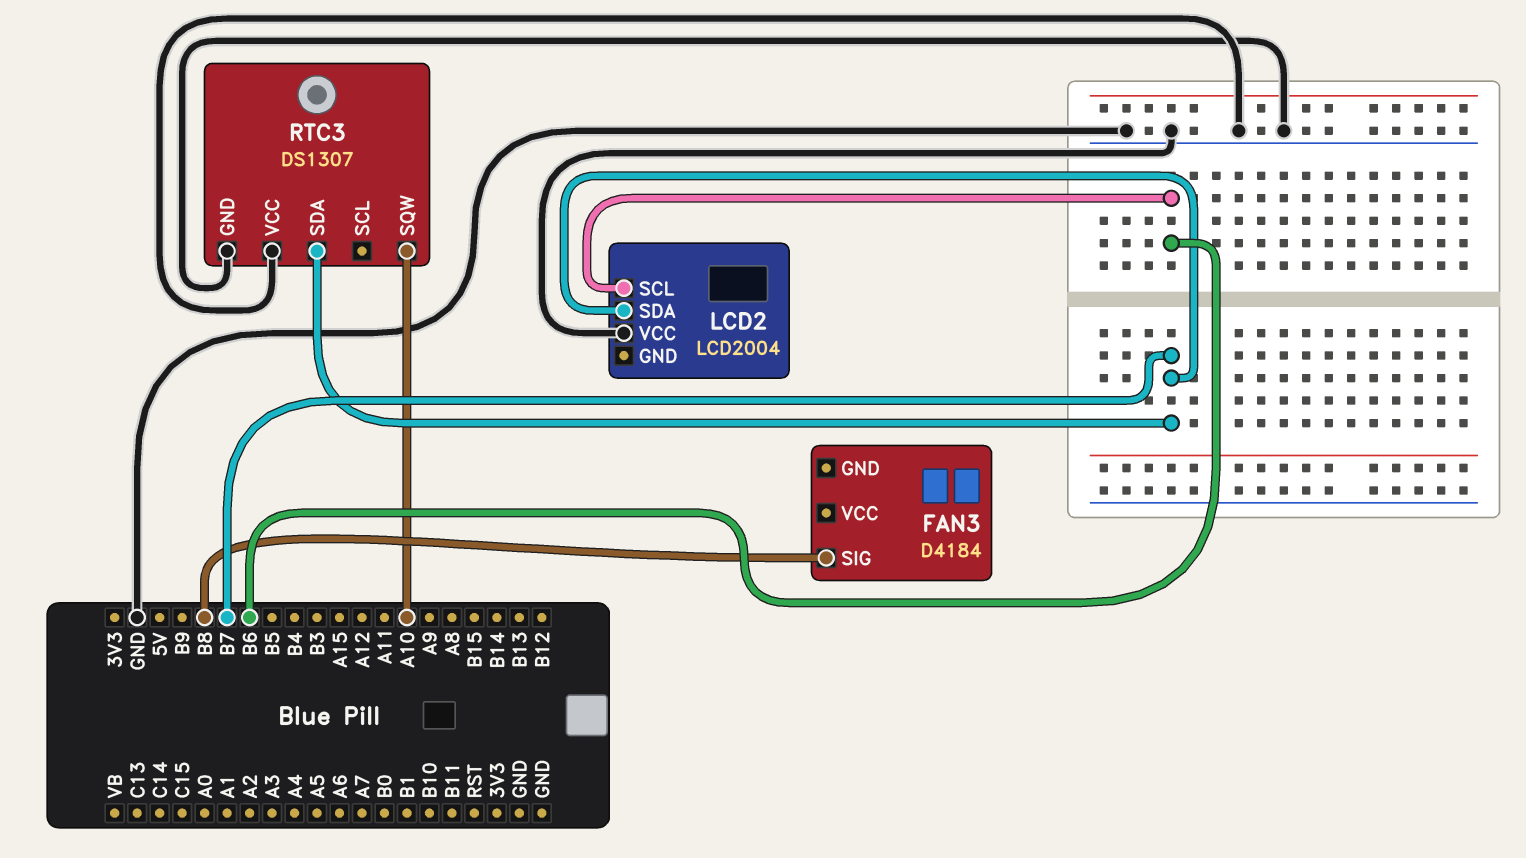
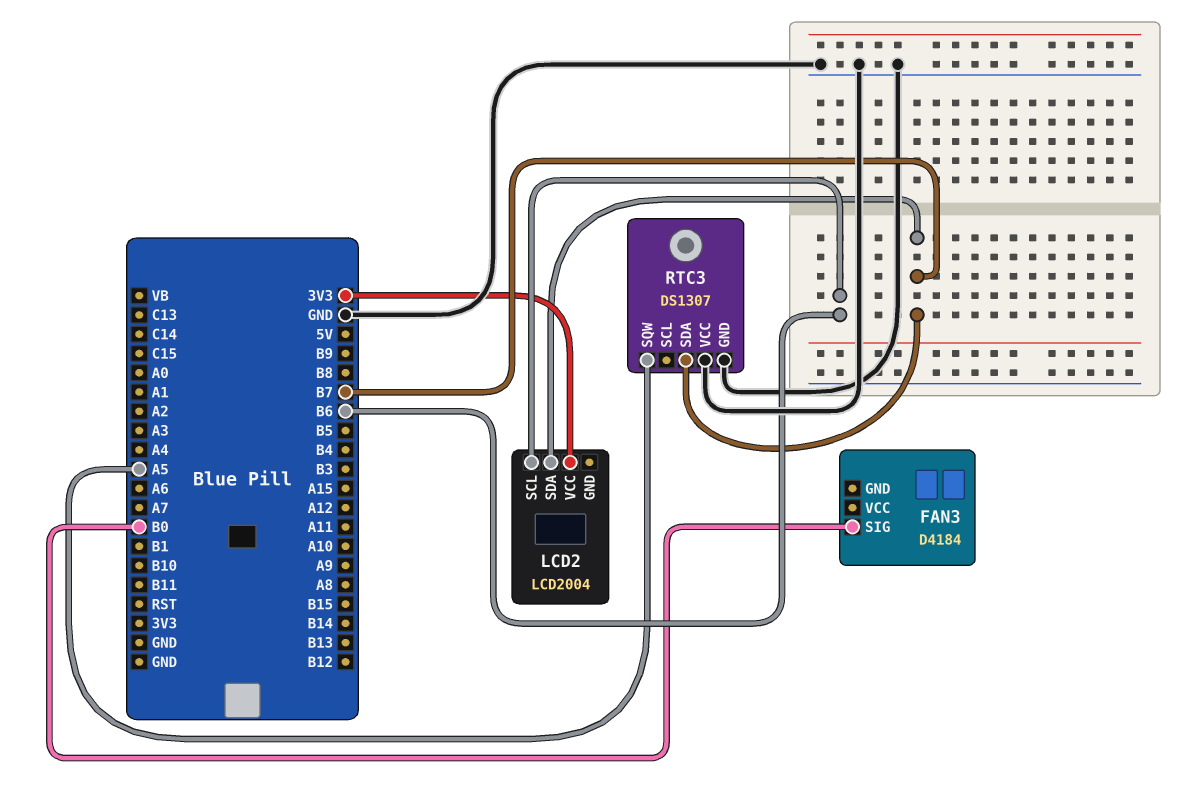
FAN3 pin SIG: B8 -> B0
LCD2 pin VCC: GND -> 3V3
RTC3 pin SQW: A10 -> A5

